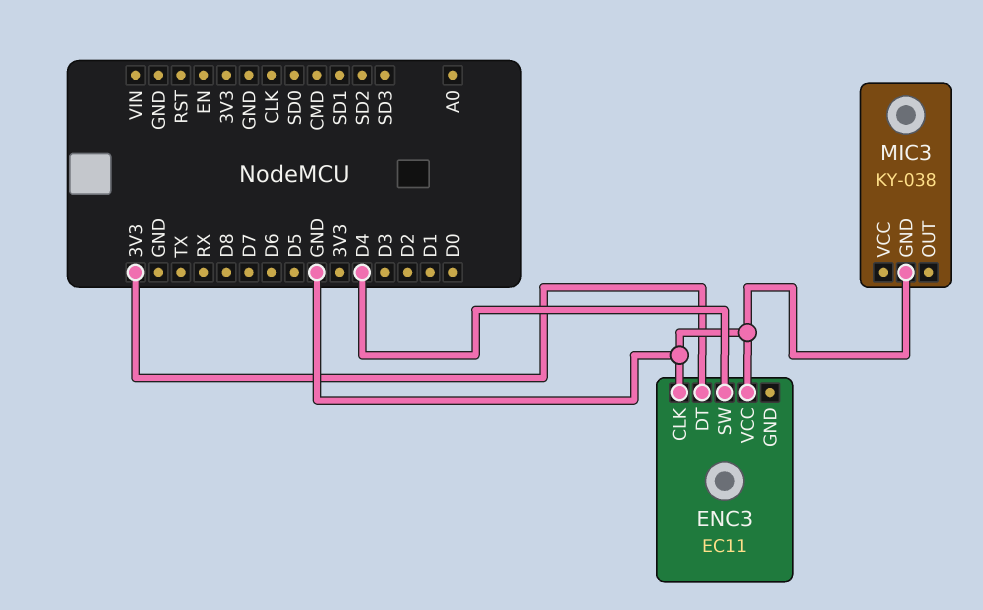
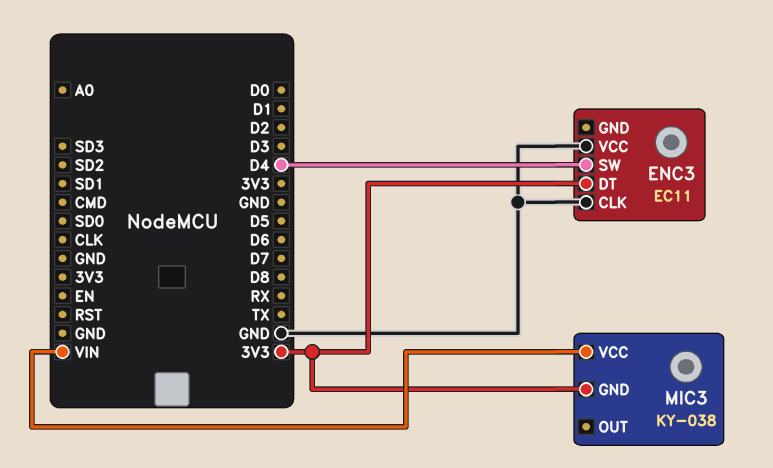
MIC3 pin GND: GND -> 3V3
MIC3 pin VCC: none -> VIN

